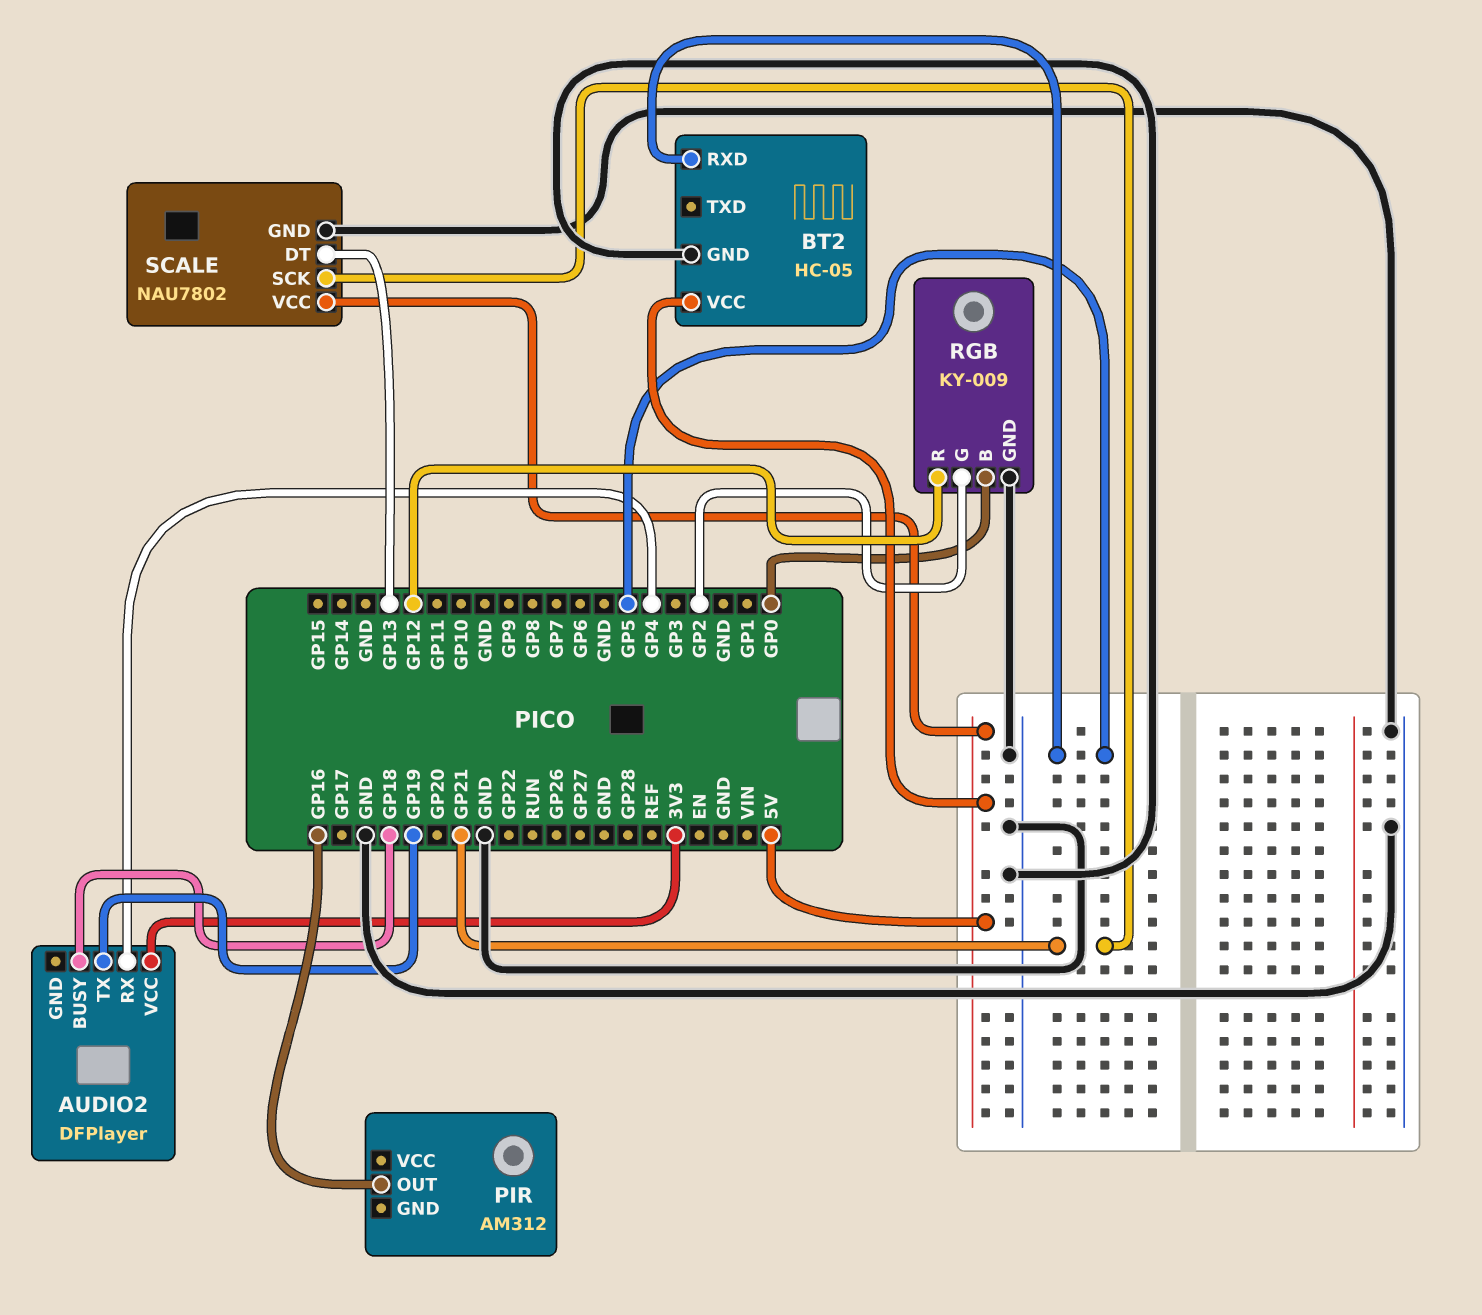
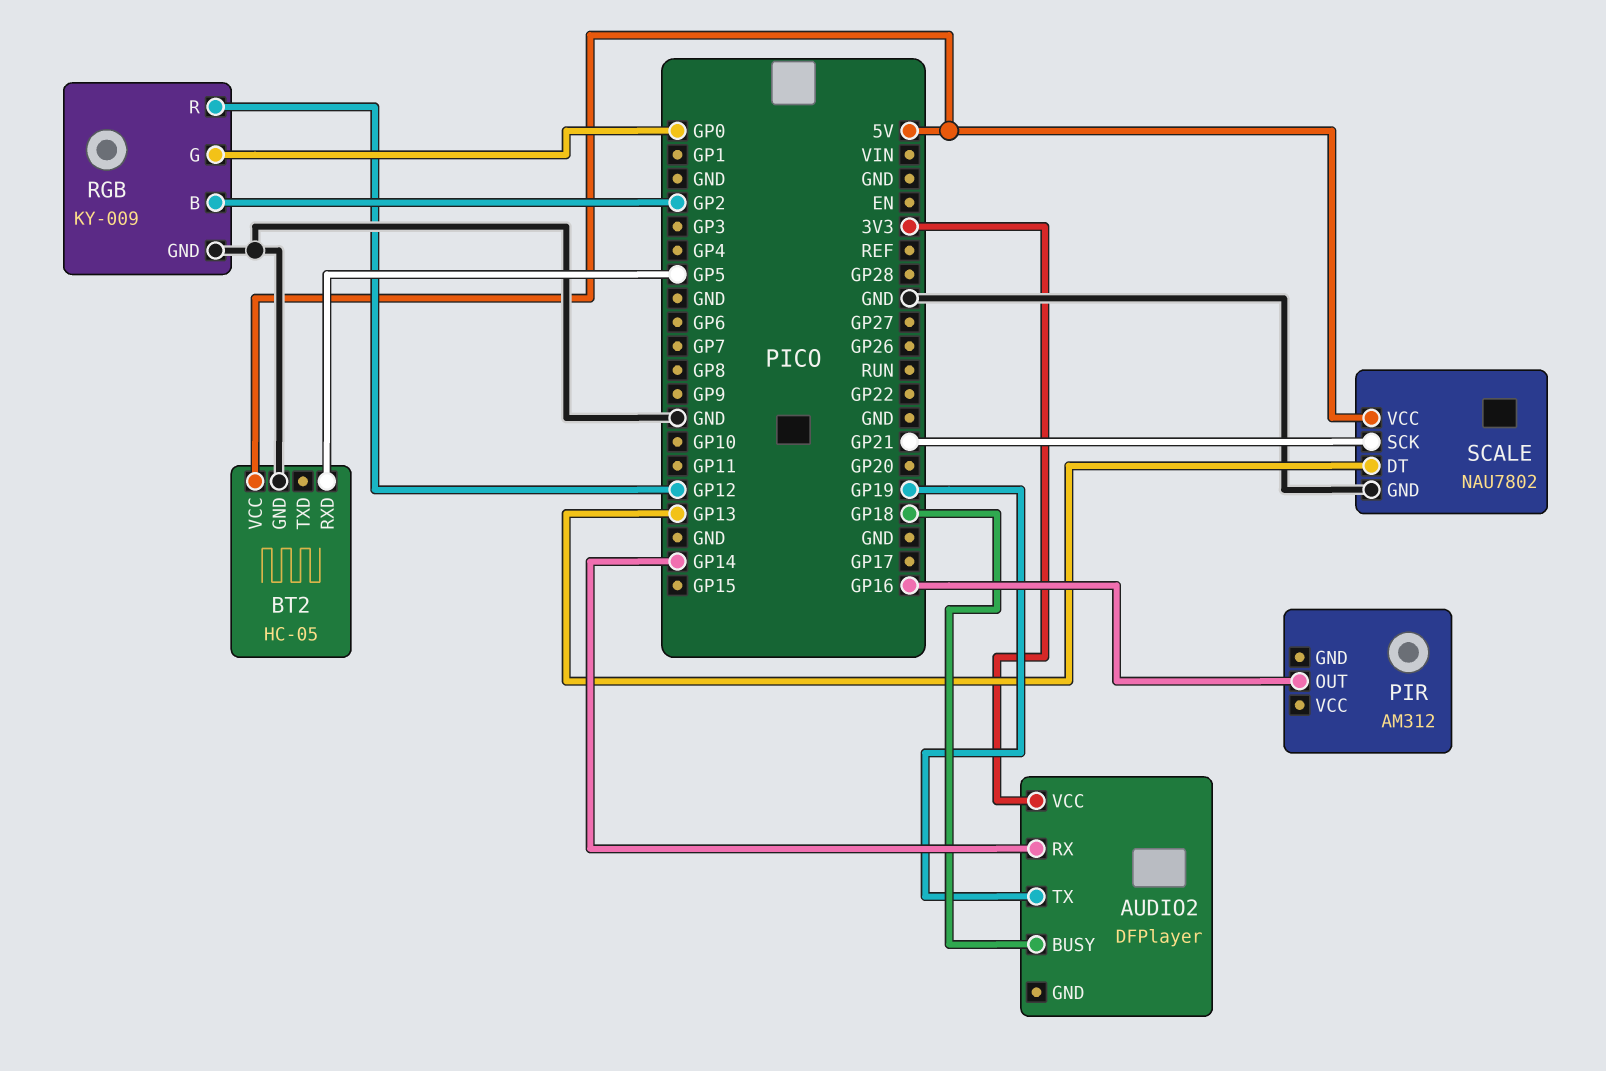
AUDIO2 pin RX: GP4 -> GP14
RGB pin B: GP0 -> GP2
RGB pin G: GP2 -> GP0

